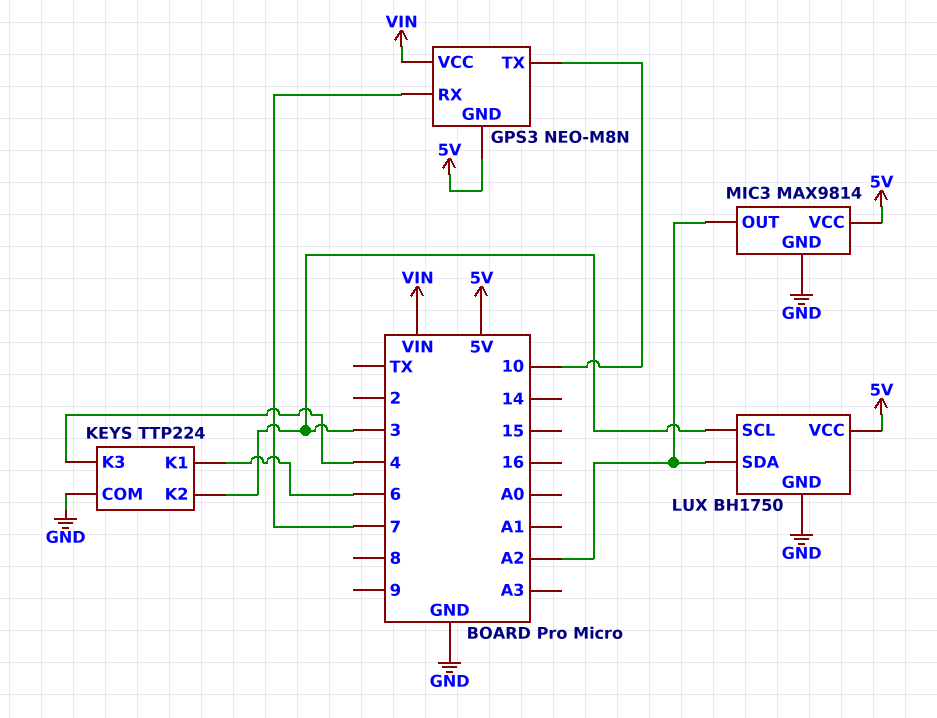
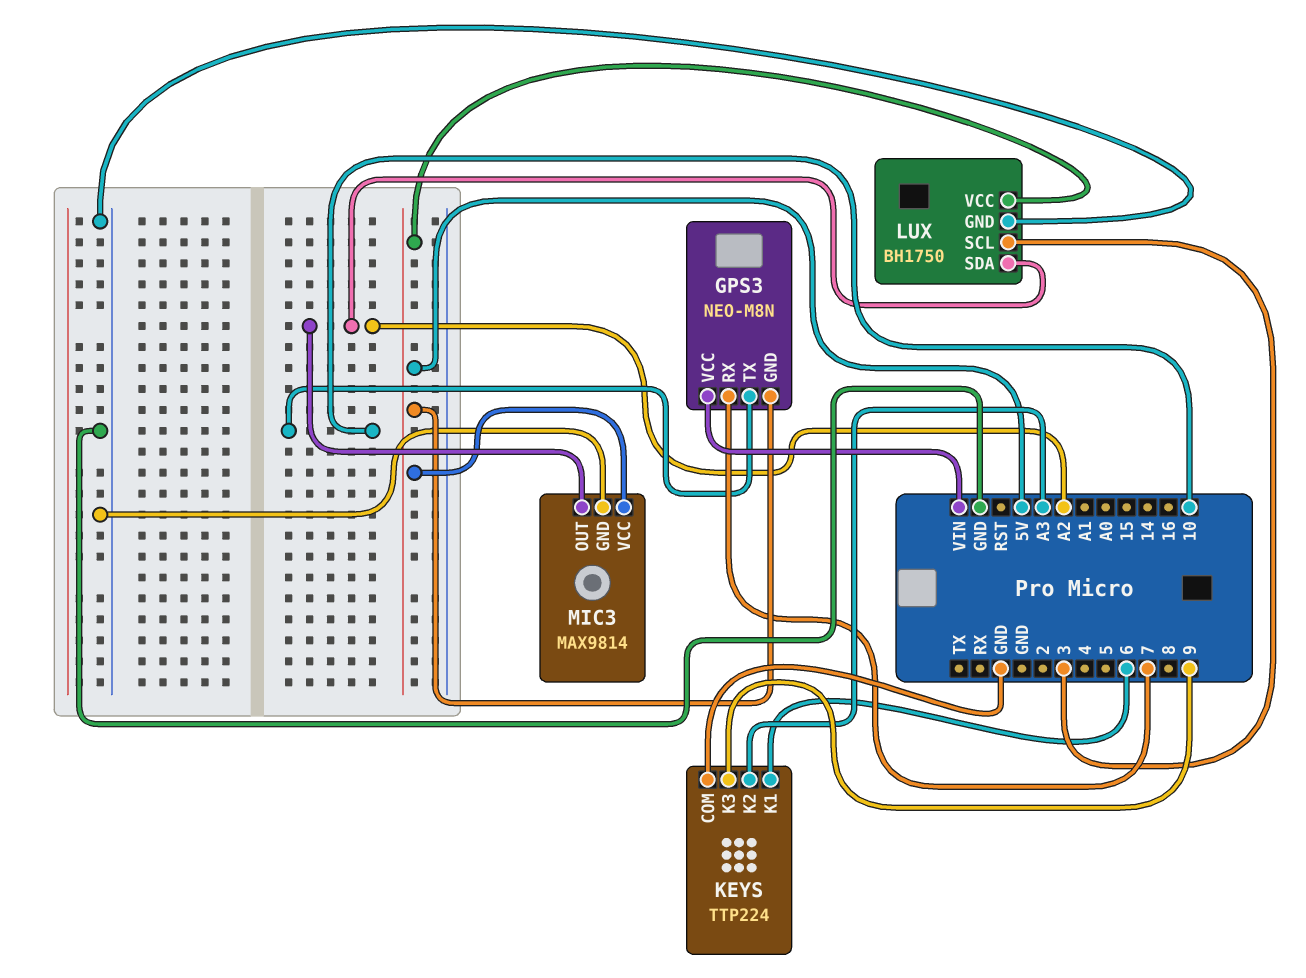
KEYS pin K2: 3 -> A3
KEYS pin K3: 4 -> 9

